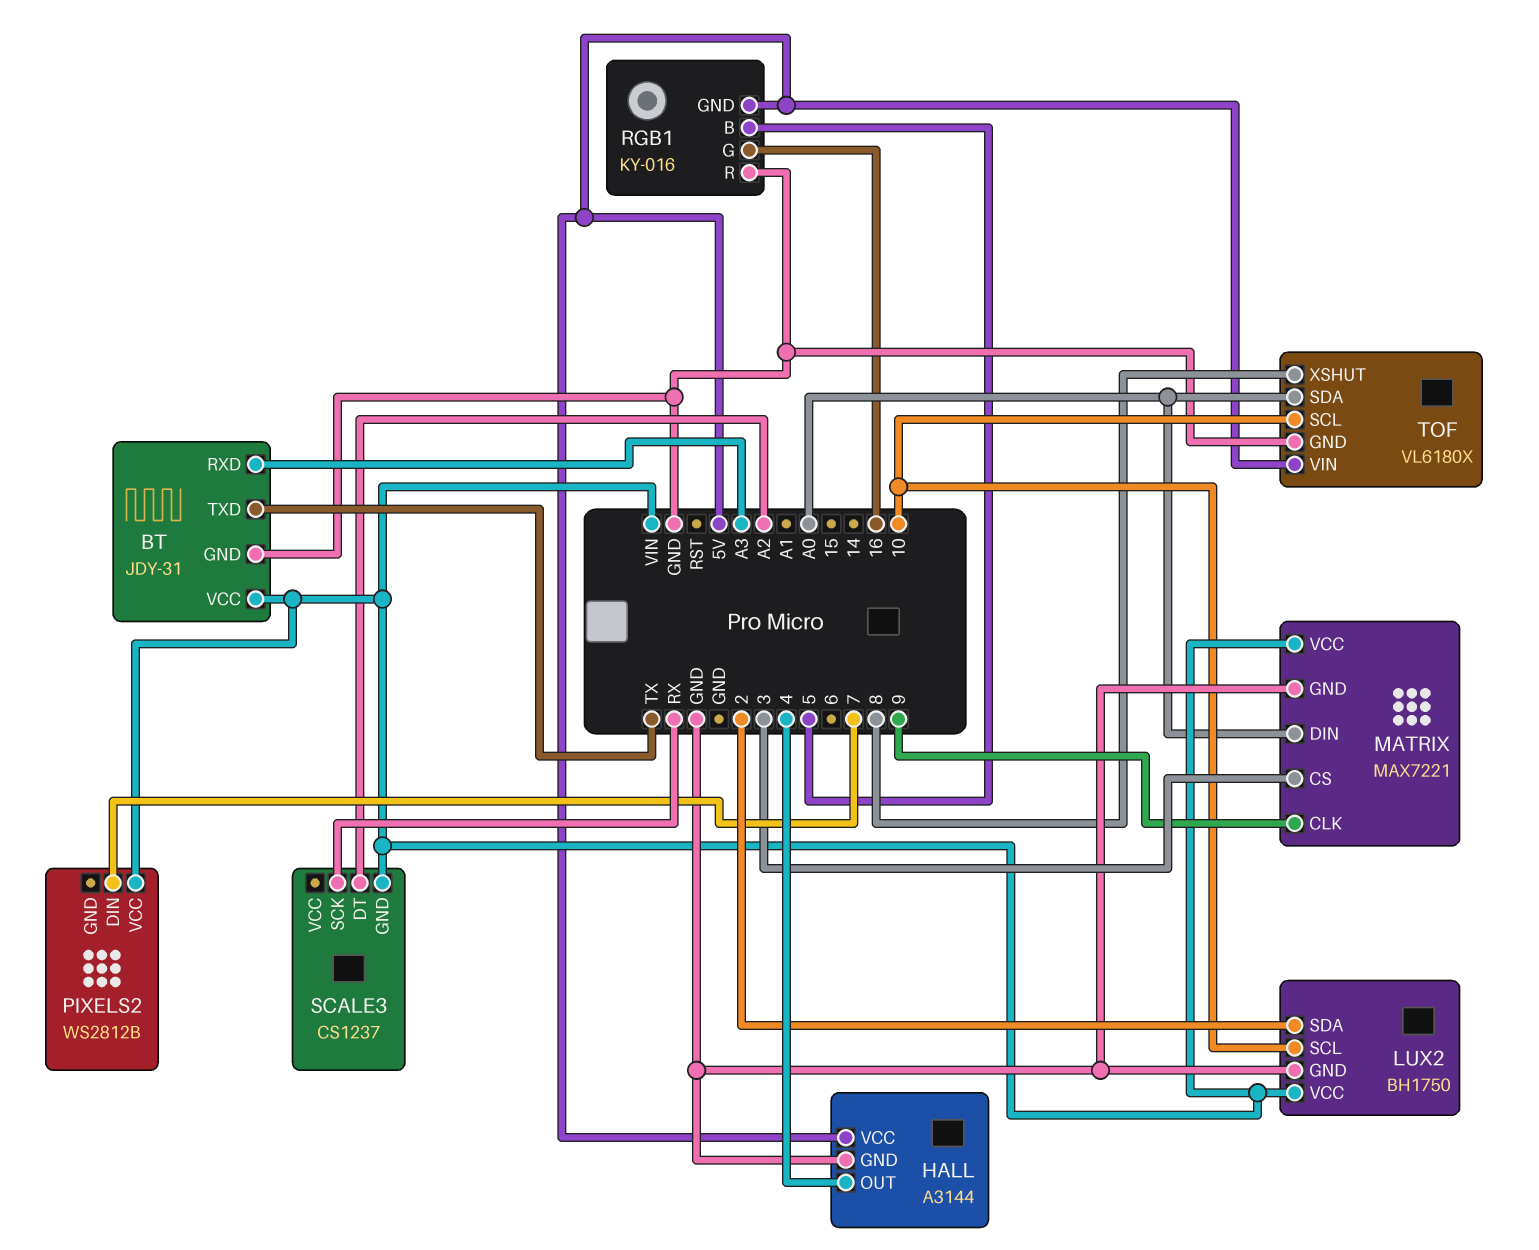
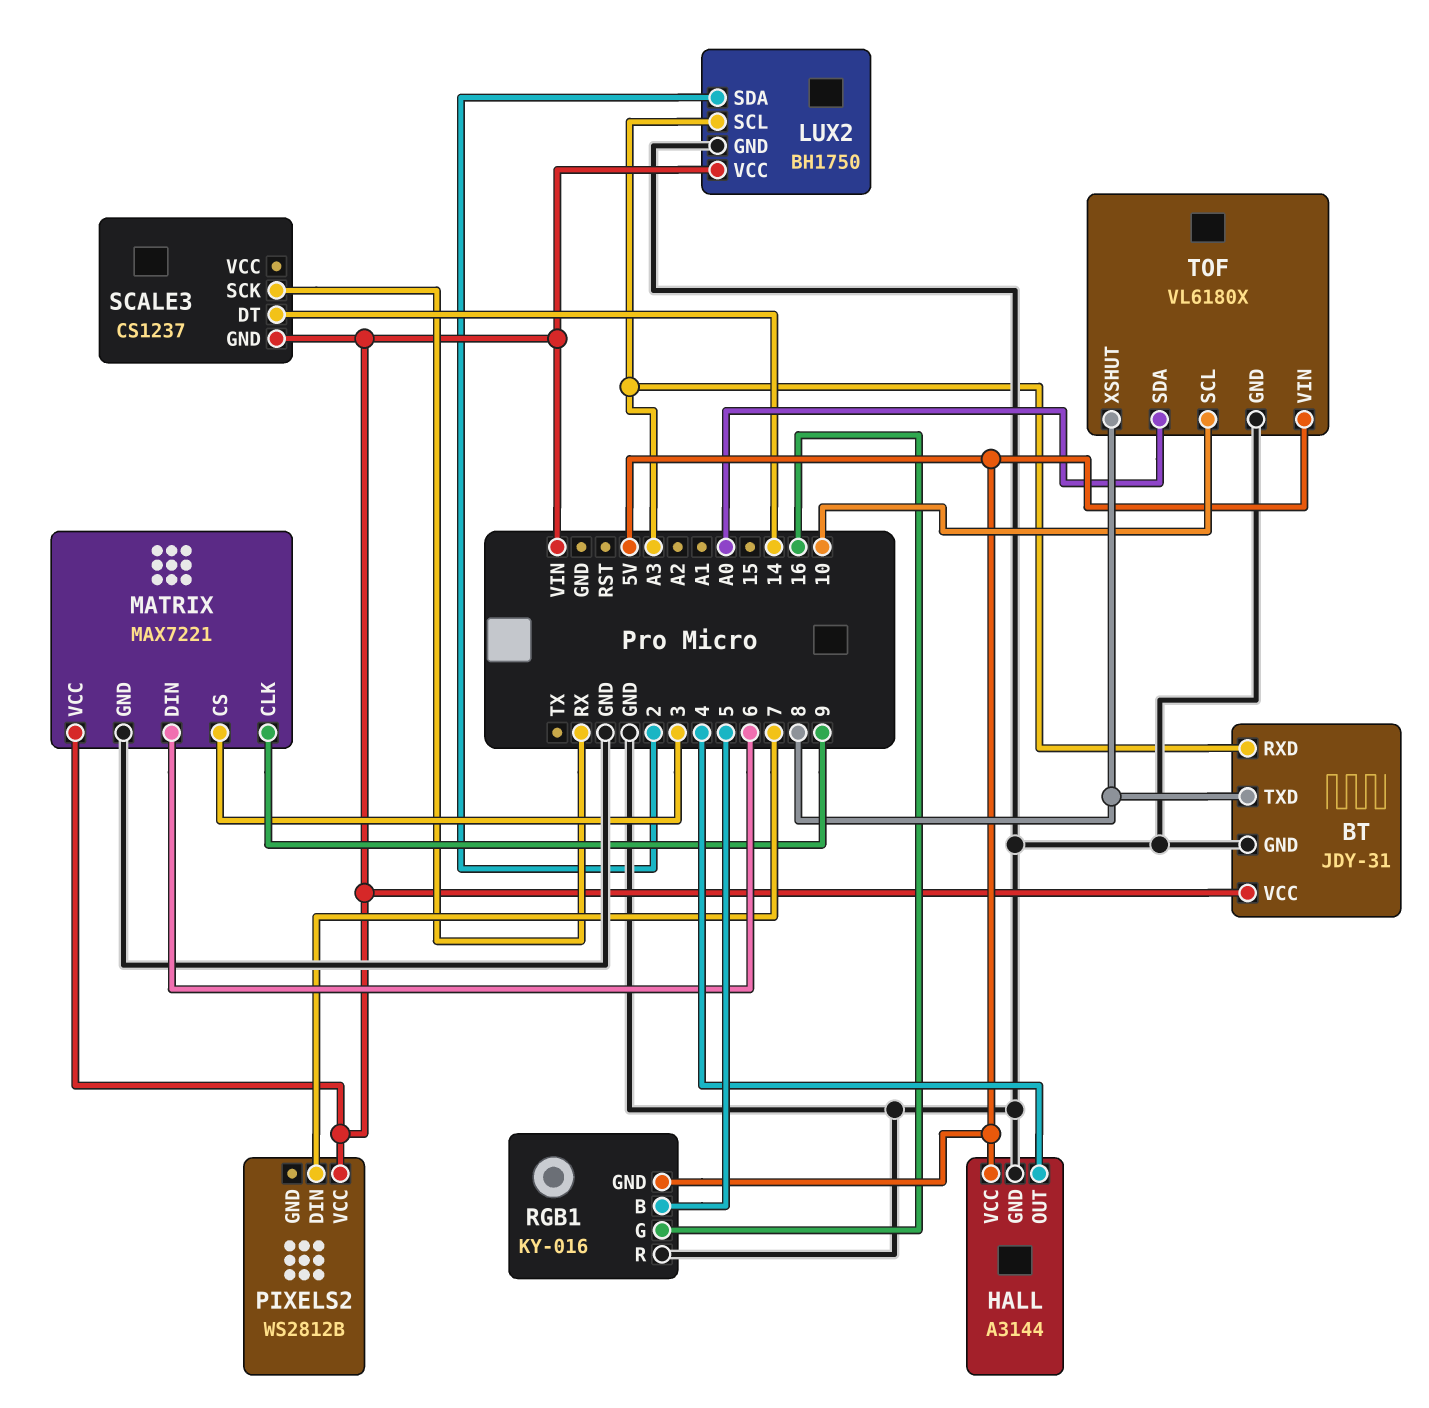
BT pin TXD: TX -> 8
LUX2 pin SCL: 10 -> A3
MATRIX pin DIN: A0 -> 6
SCALE3 pin DT: A2 -> 14

